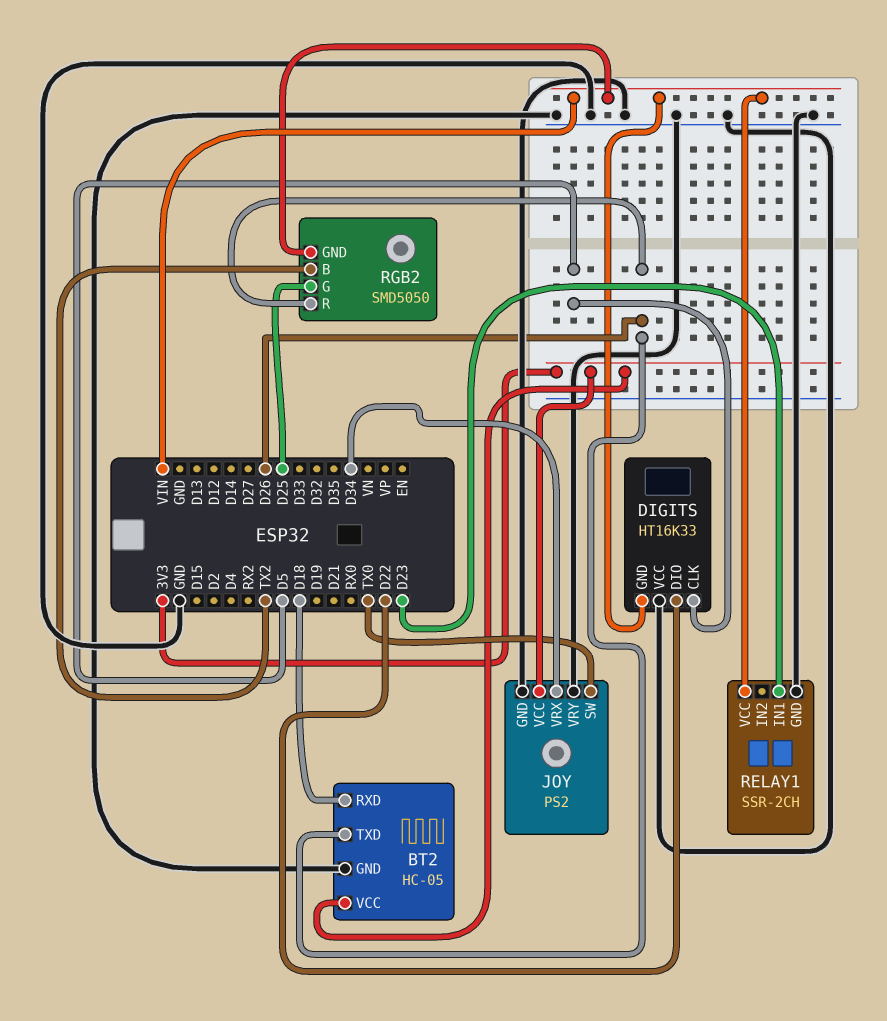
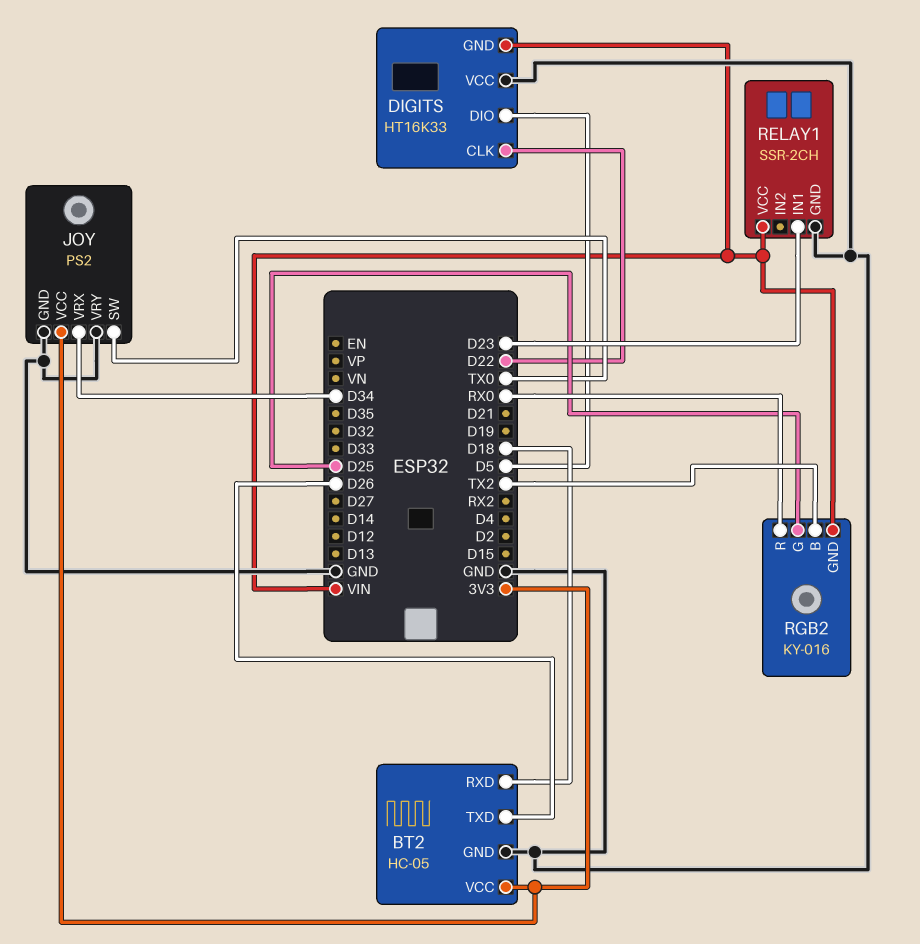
DIGITS pin CLK: D5 -> D22
DIGITS pin DIO: D22 -> D5
RGB2: SMD5050 -> KY-016
RGB2 pin R: D26 -> RX0

